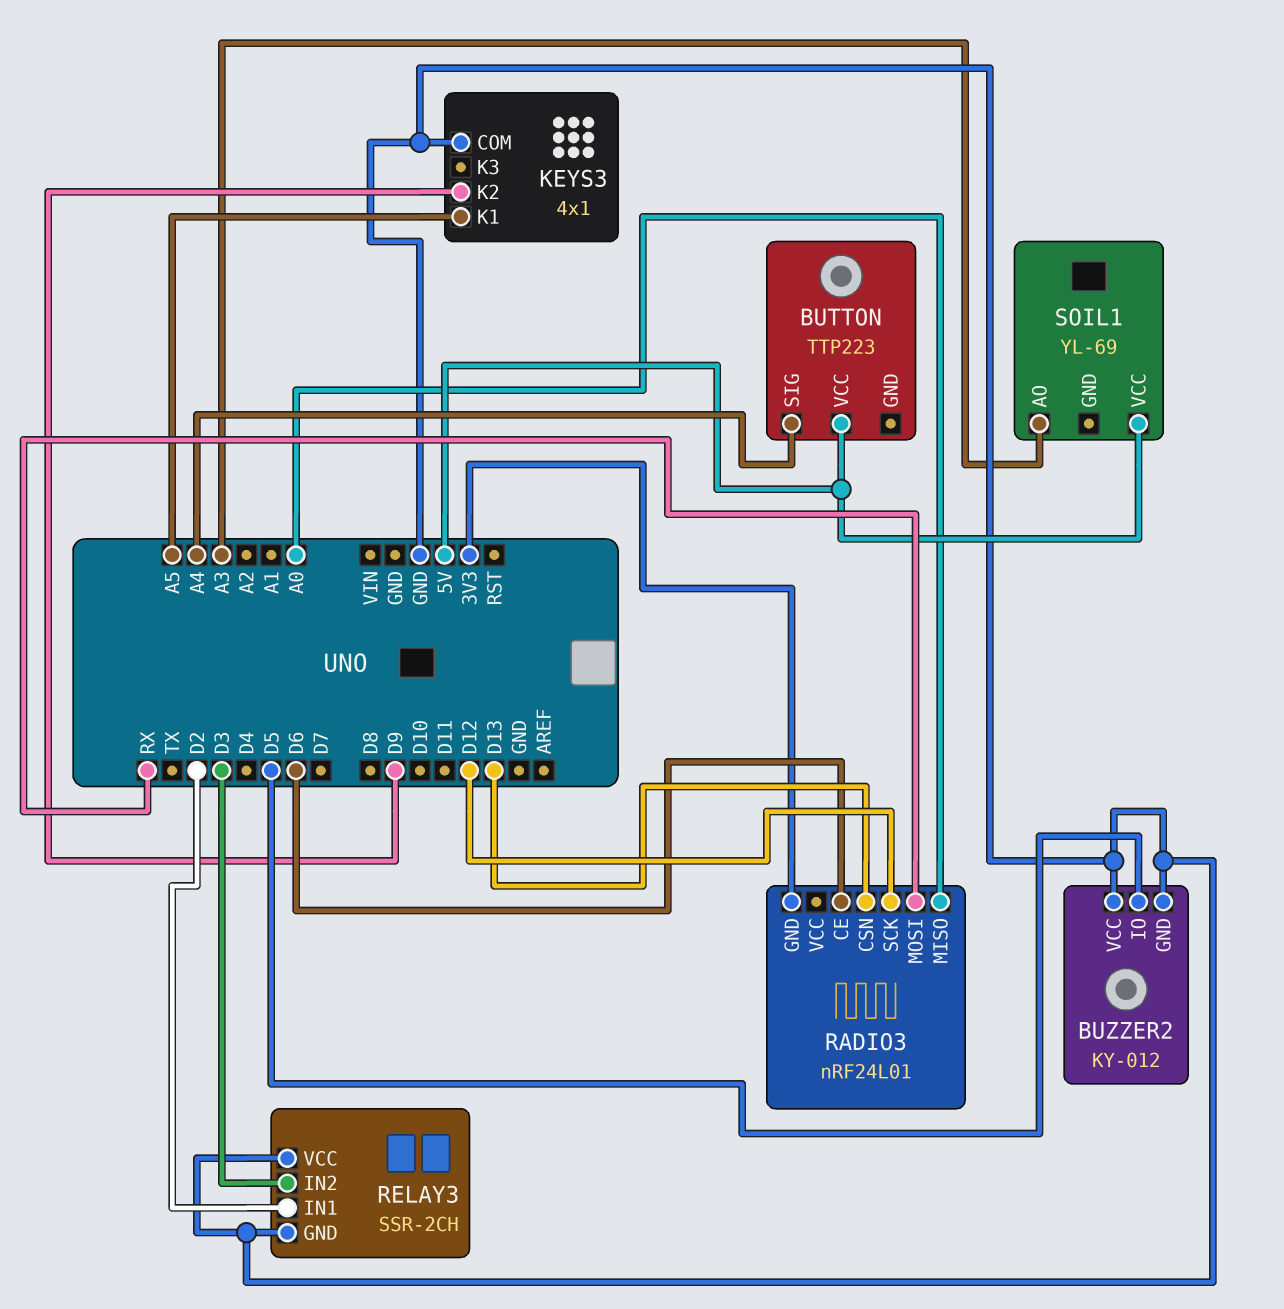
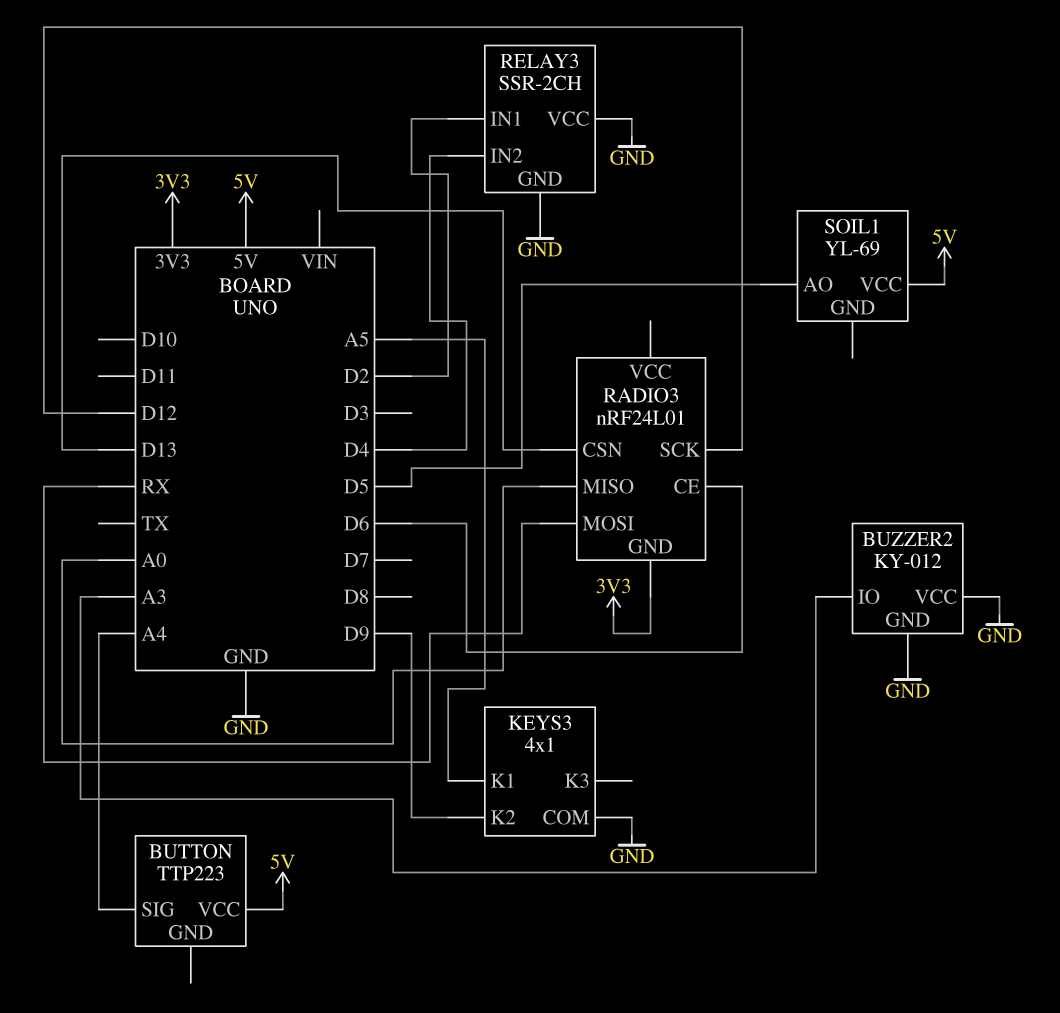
BUZZER2 pin IO: D5 -> A3
RELAY3 pin IN2: D3 -> D4
SOIL1 pin AO: A3 -> D5

